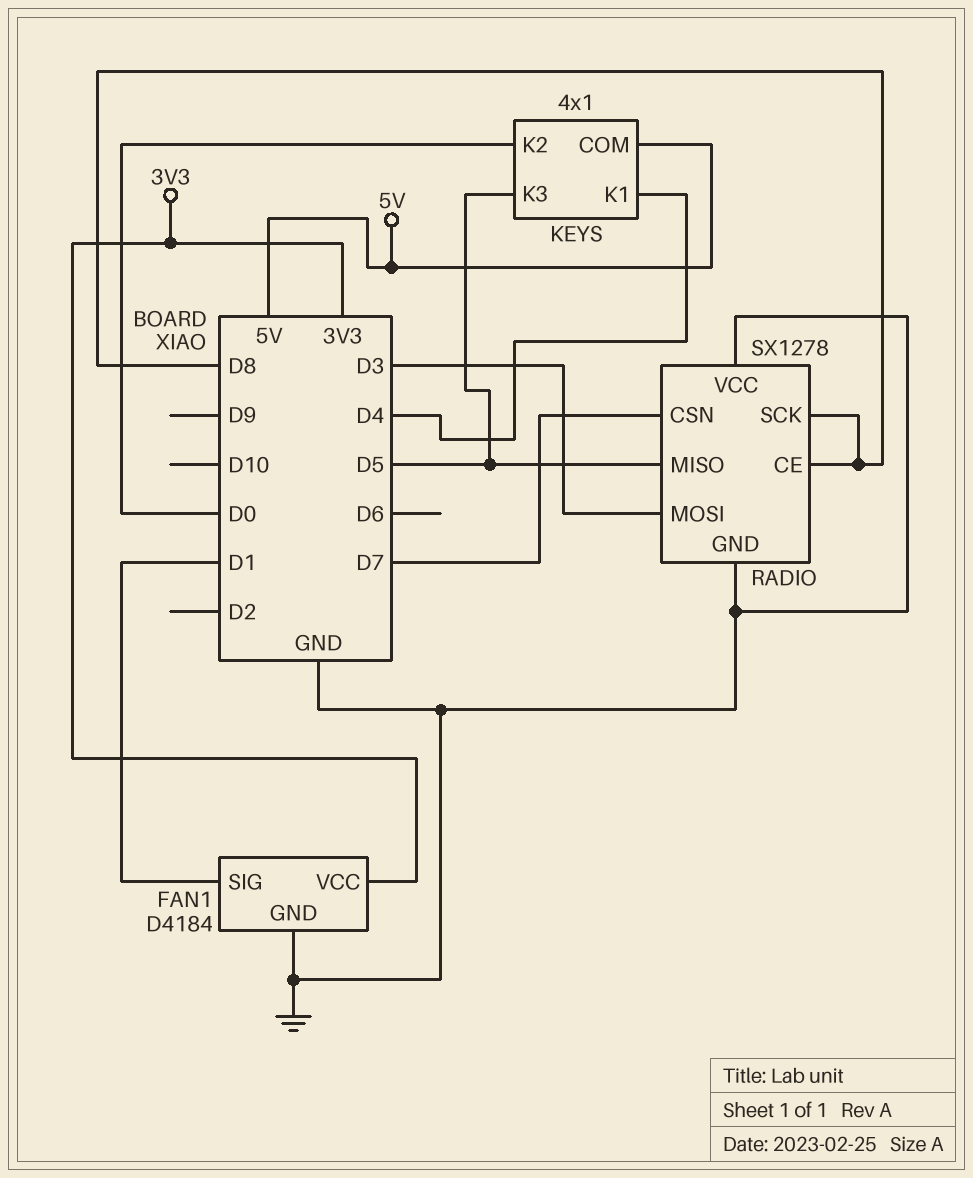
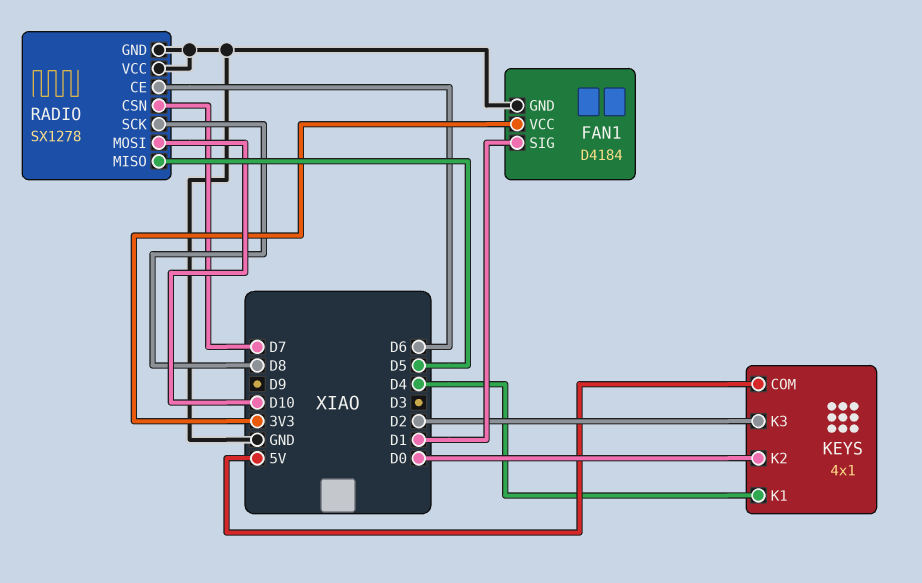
KEYS pin K3: D5 -> D2
RADIO pin CE: D8 -> D6
RADIO pin MOSI: D3 -> D10

